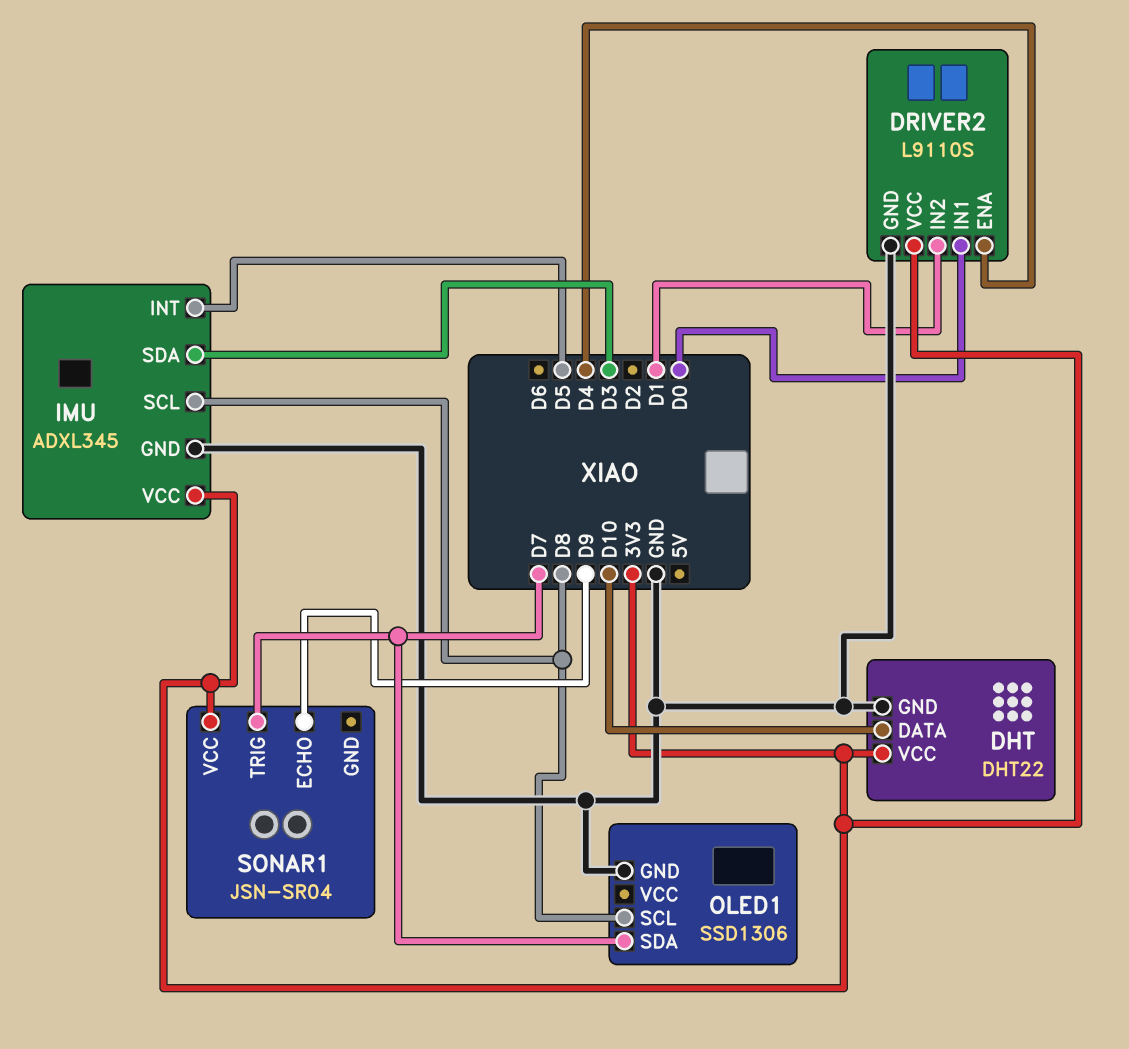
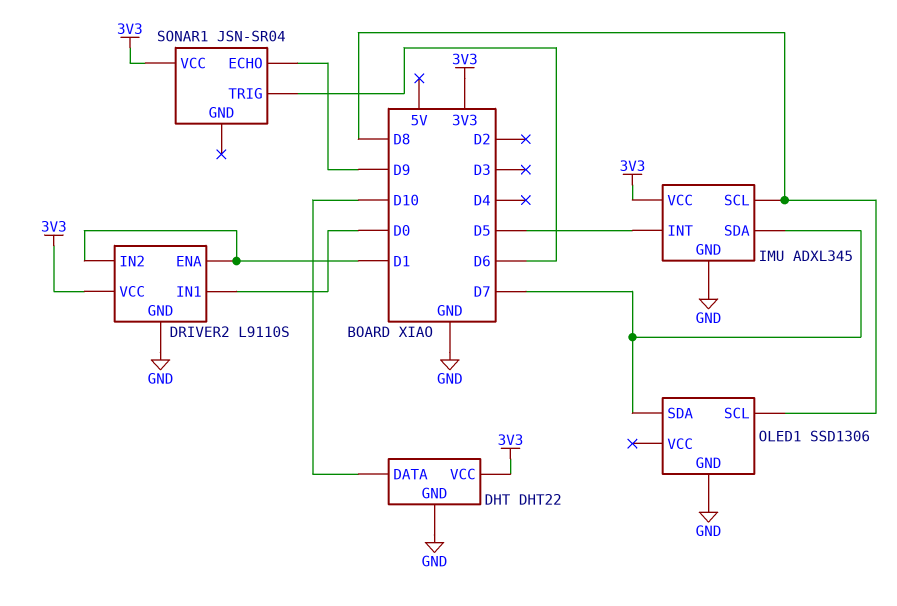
DRIVER2 pin ENA: D4 -> D1
IMU pin SDA: D3 -> D7
SONAR1 pin TRIG: D7 -> D6

